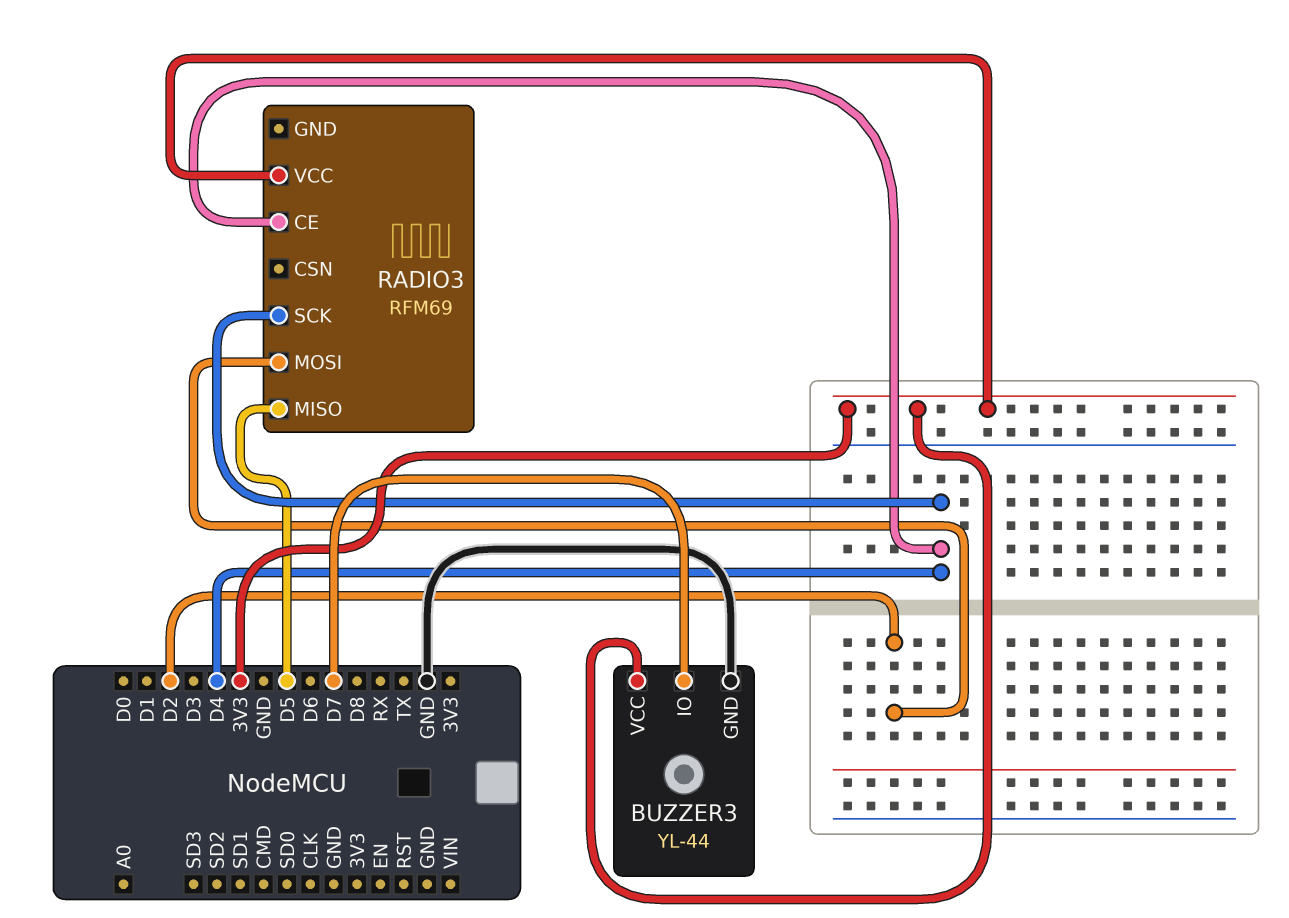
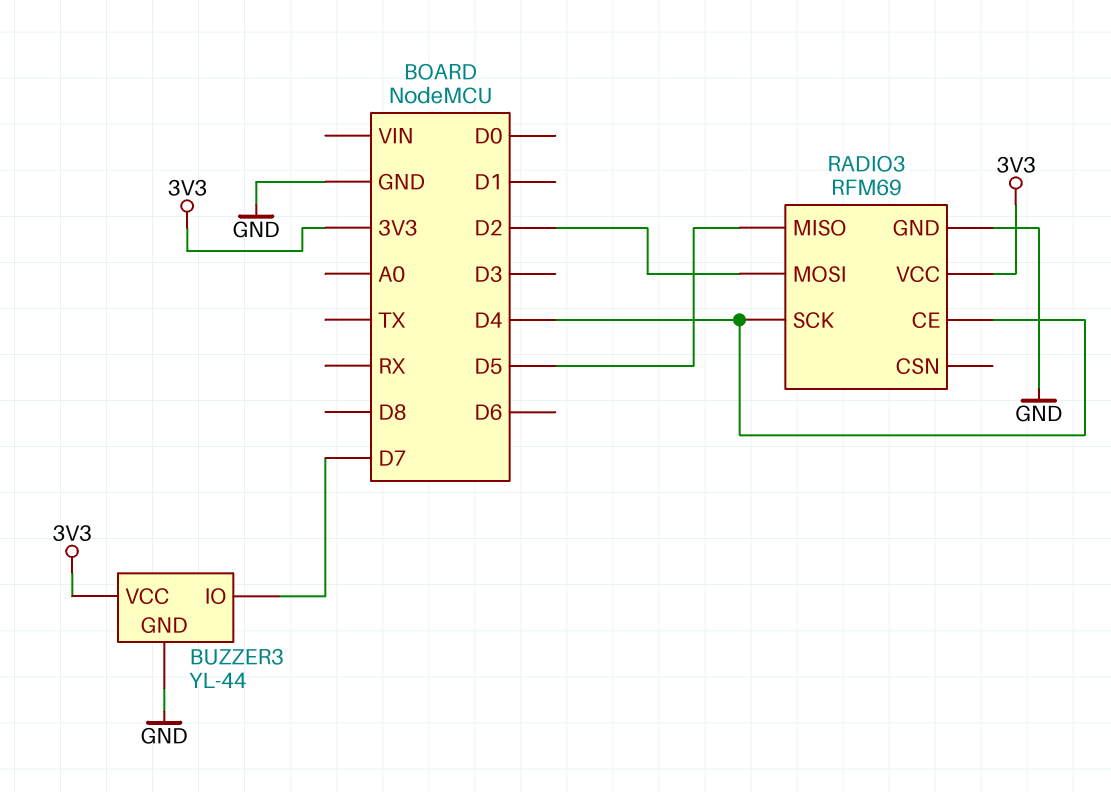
RADIO3 pin GND: none -> GND

